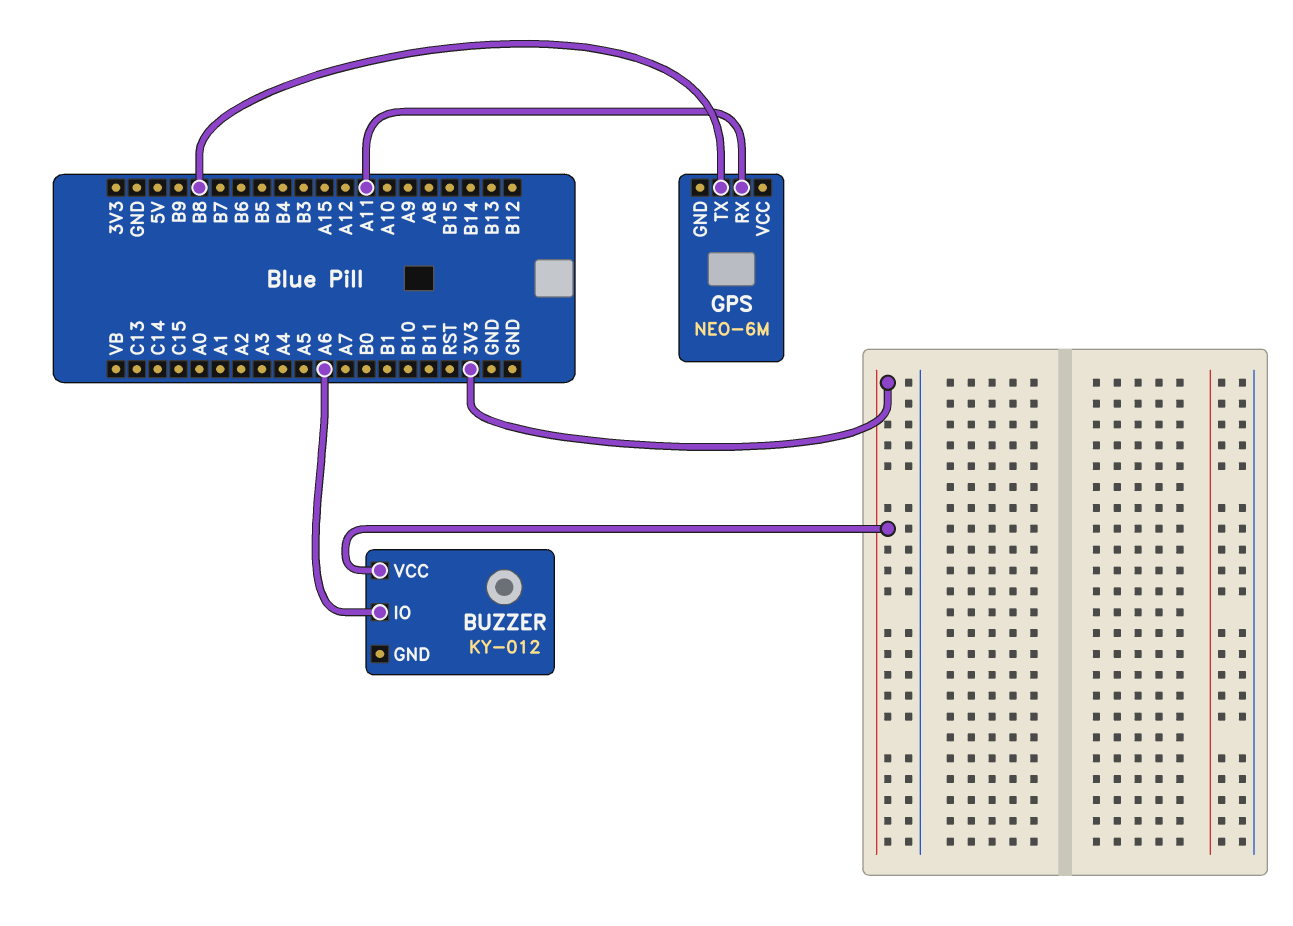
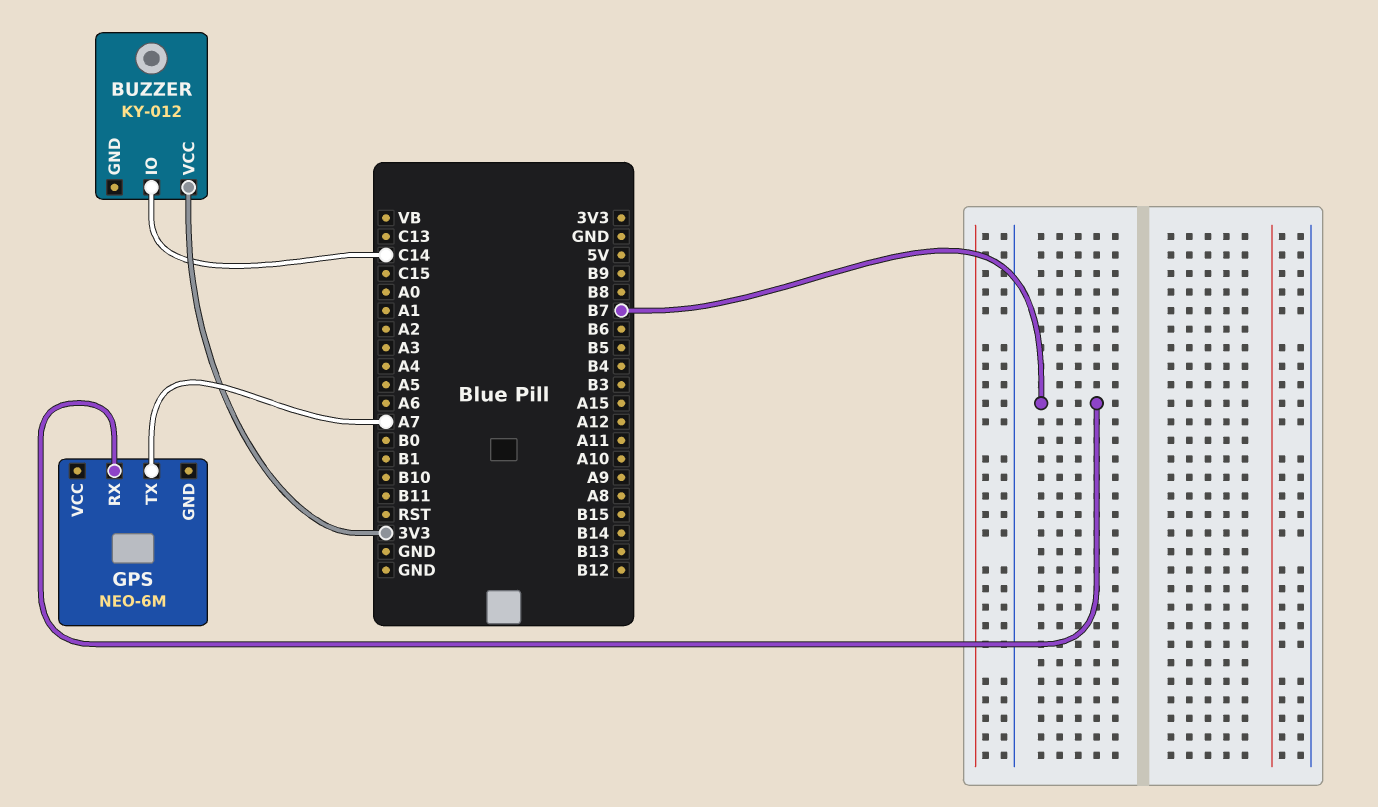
BUZZER pin IO: A6 -> C14
GPS pin RX: A11 -> B7
GPS pin TX: B8 -> A7

